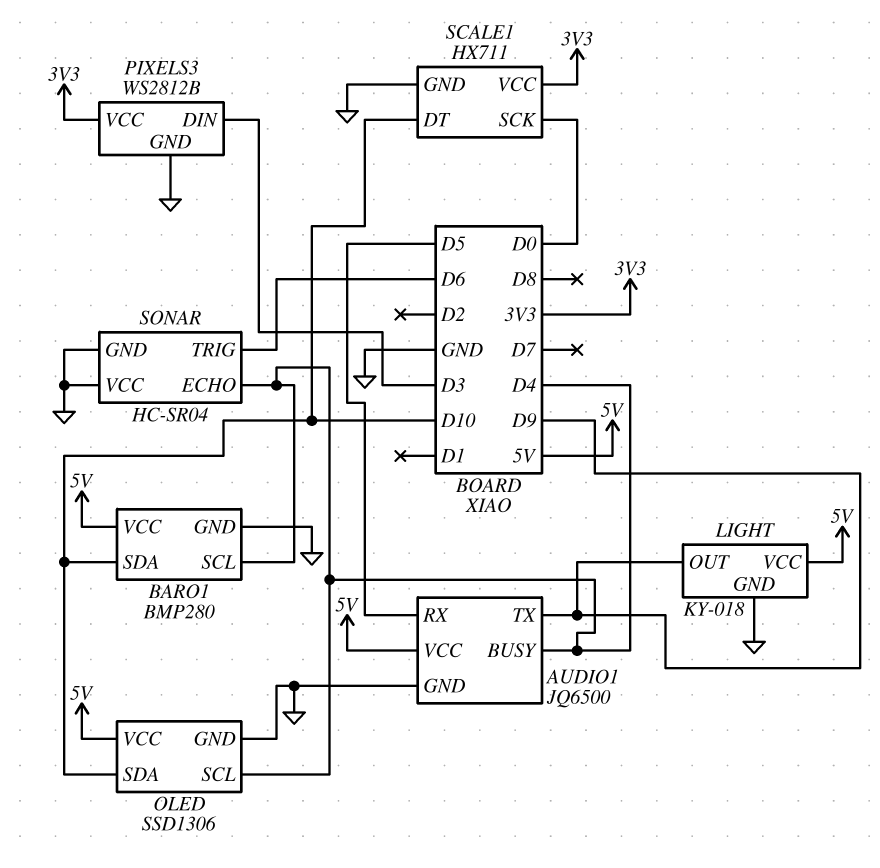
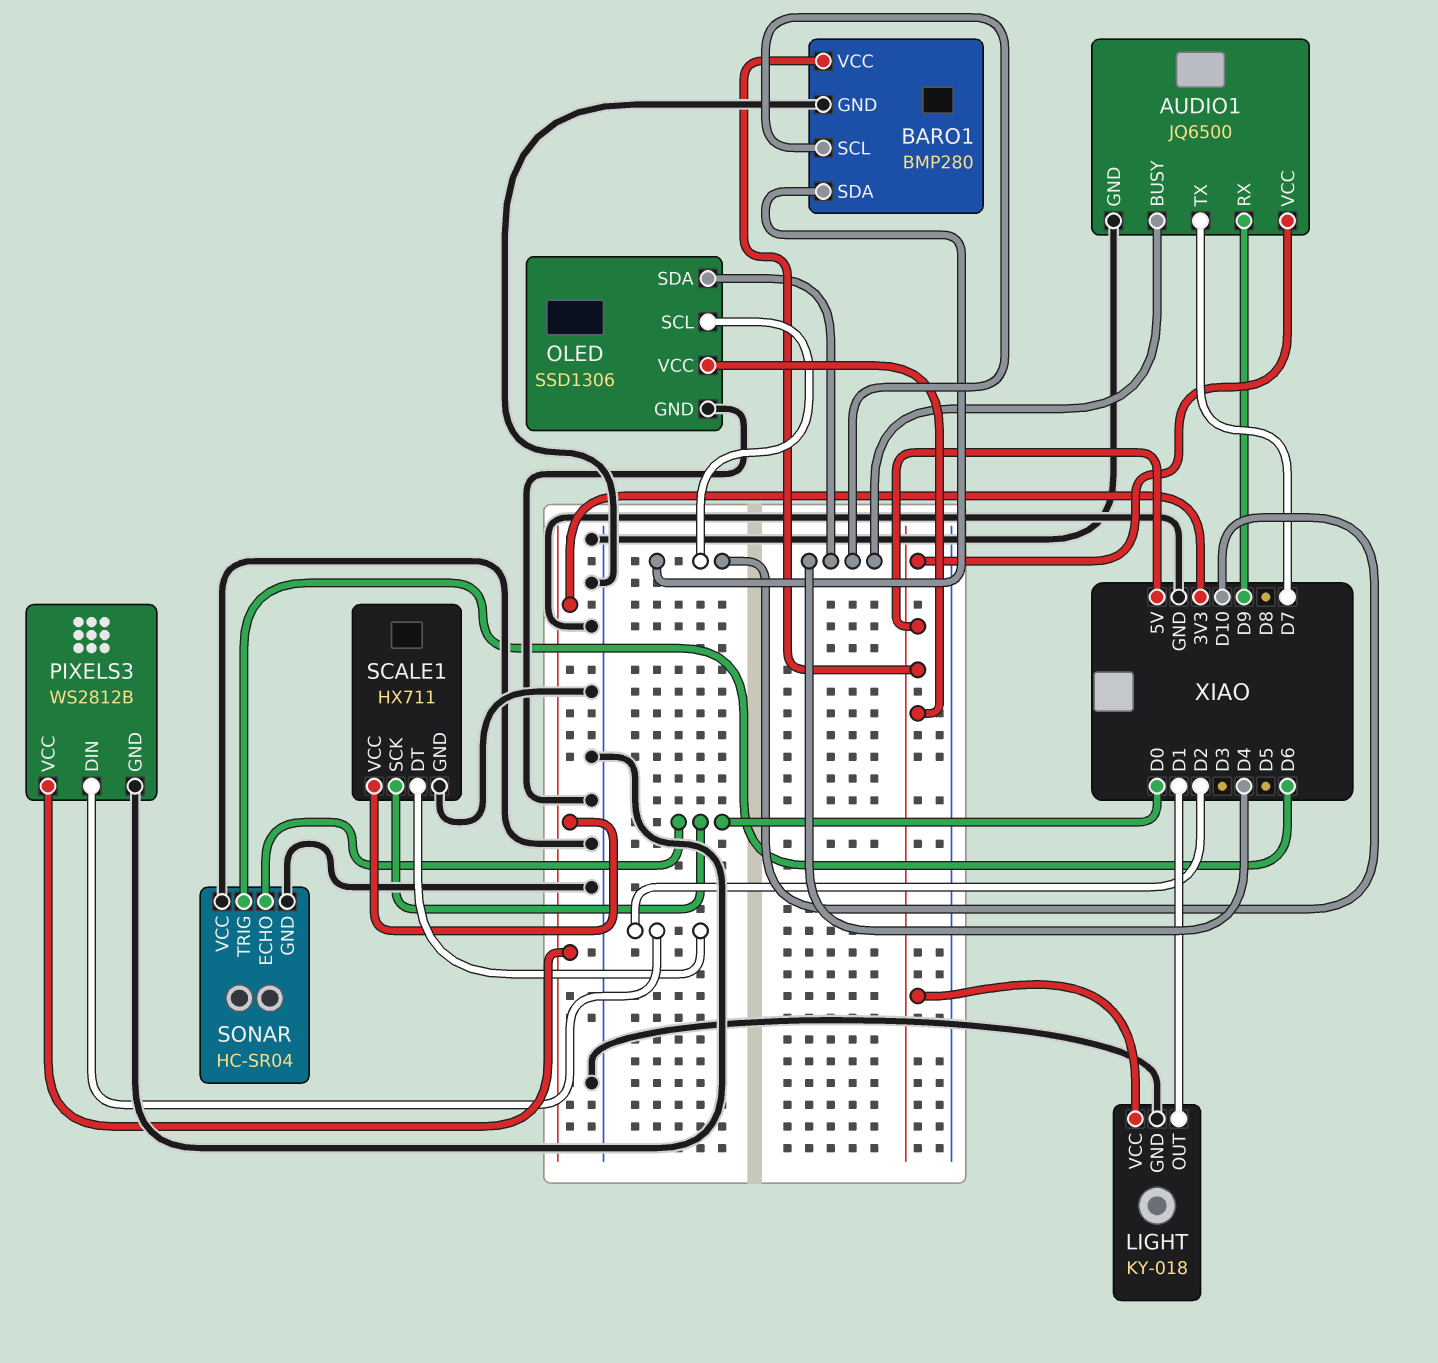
AUDIO1 pin RX: D5 -> D9
AUDIO1 pin TX: D9 -> D7
LIGHT pin OUT: D9 -> D1
OLED pin SCL: D4 -> D10
OLED pin SDA: D10 -> D4
PIXELS3 pin DIN: D3 -> D2
SCALE1 pin DT: D10 -> D2
SONAR pin ECHO: D4 -> D0

